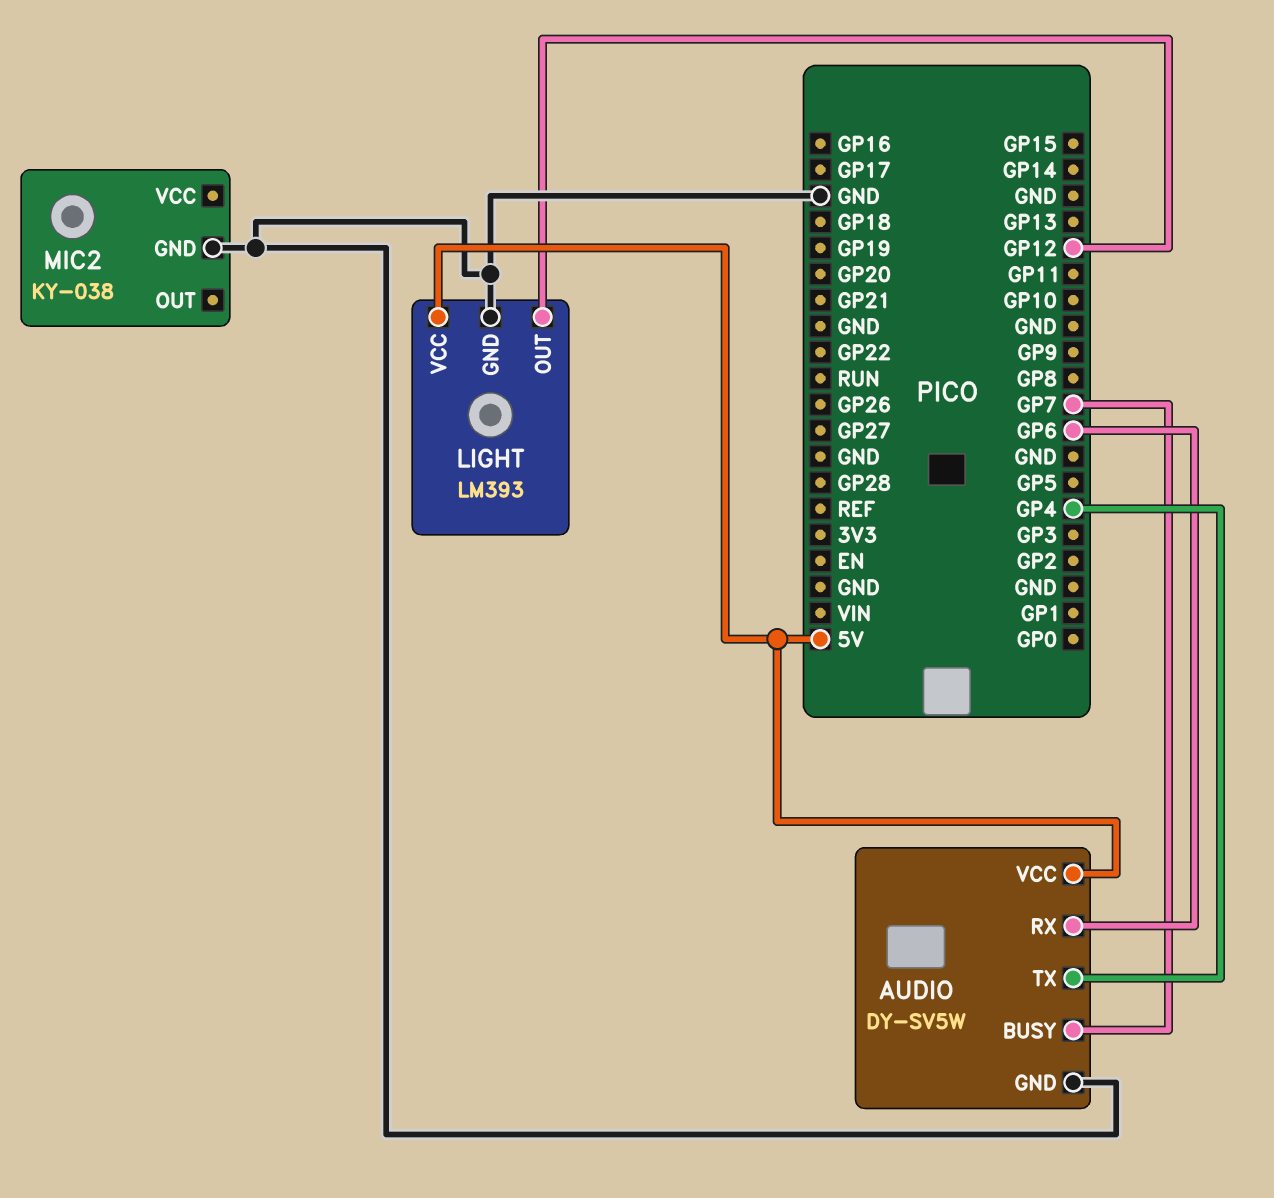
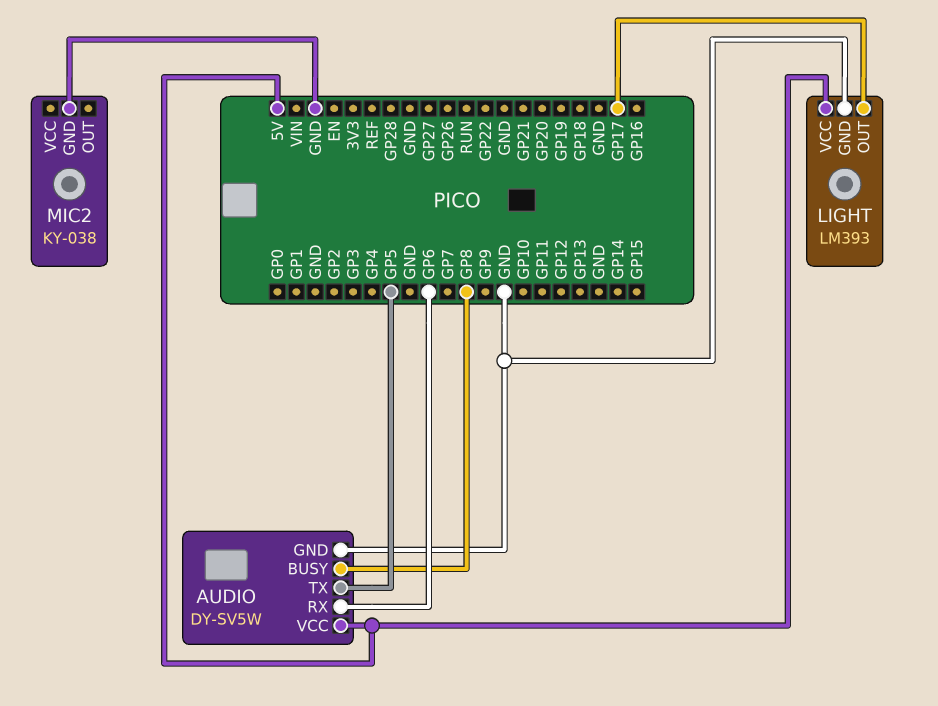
AUDIO pin BUSY: GP7 -> GP8
AUDIO pin TX: GP4 -> GP5
LIGHT pin OUT: GP12 -> GP17

